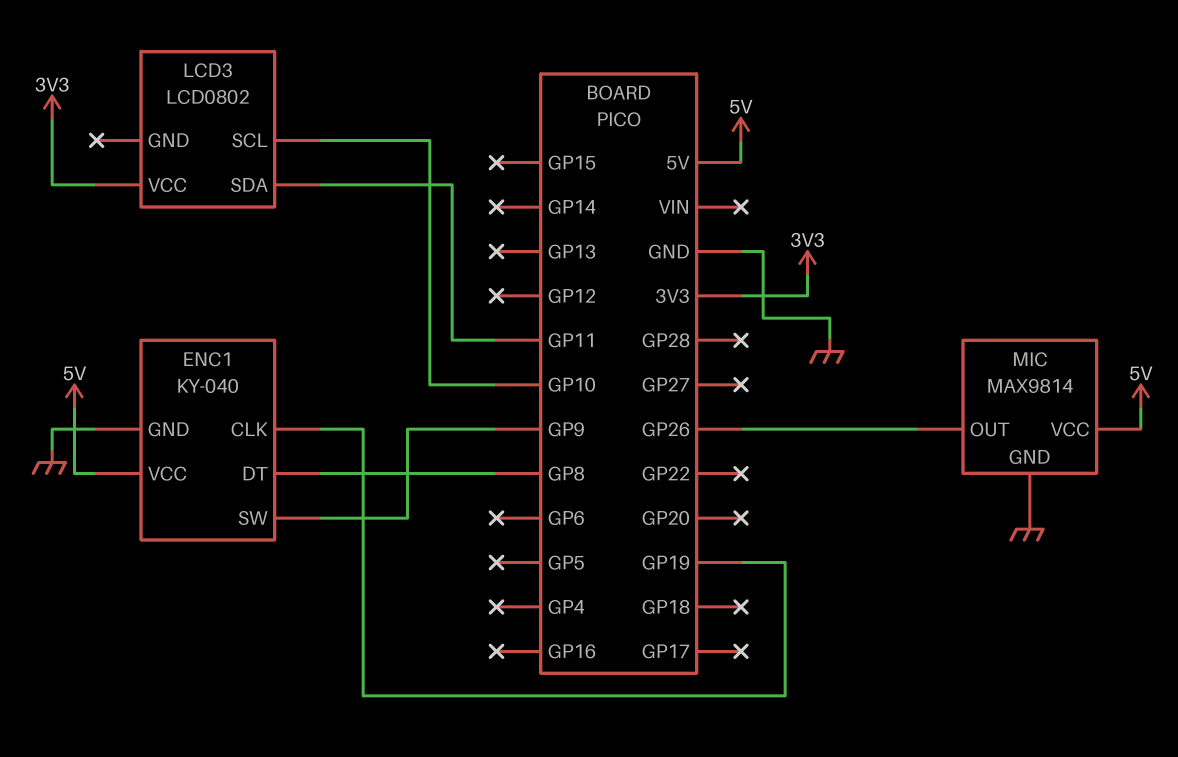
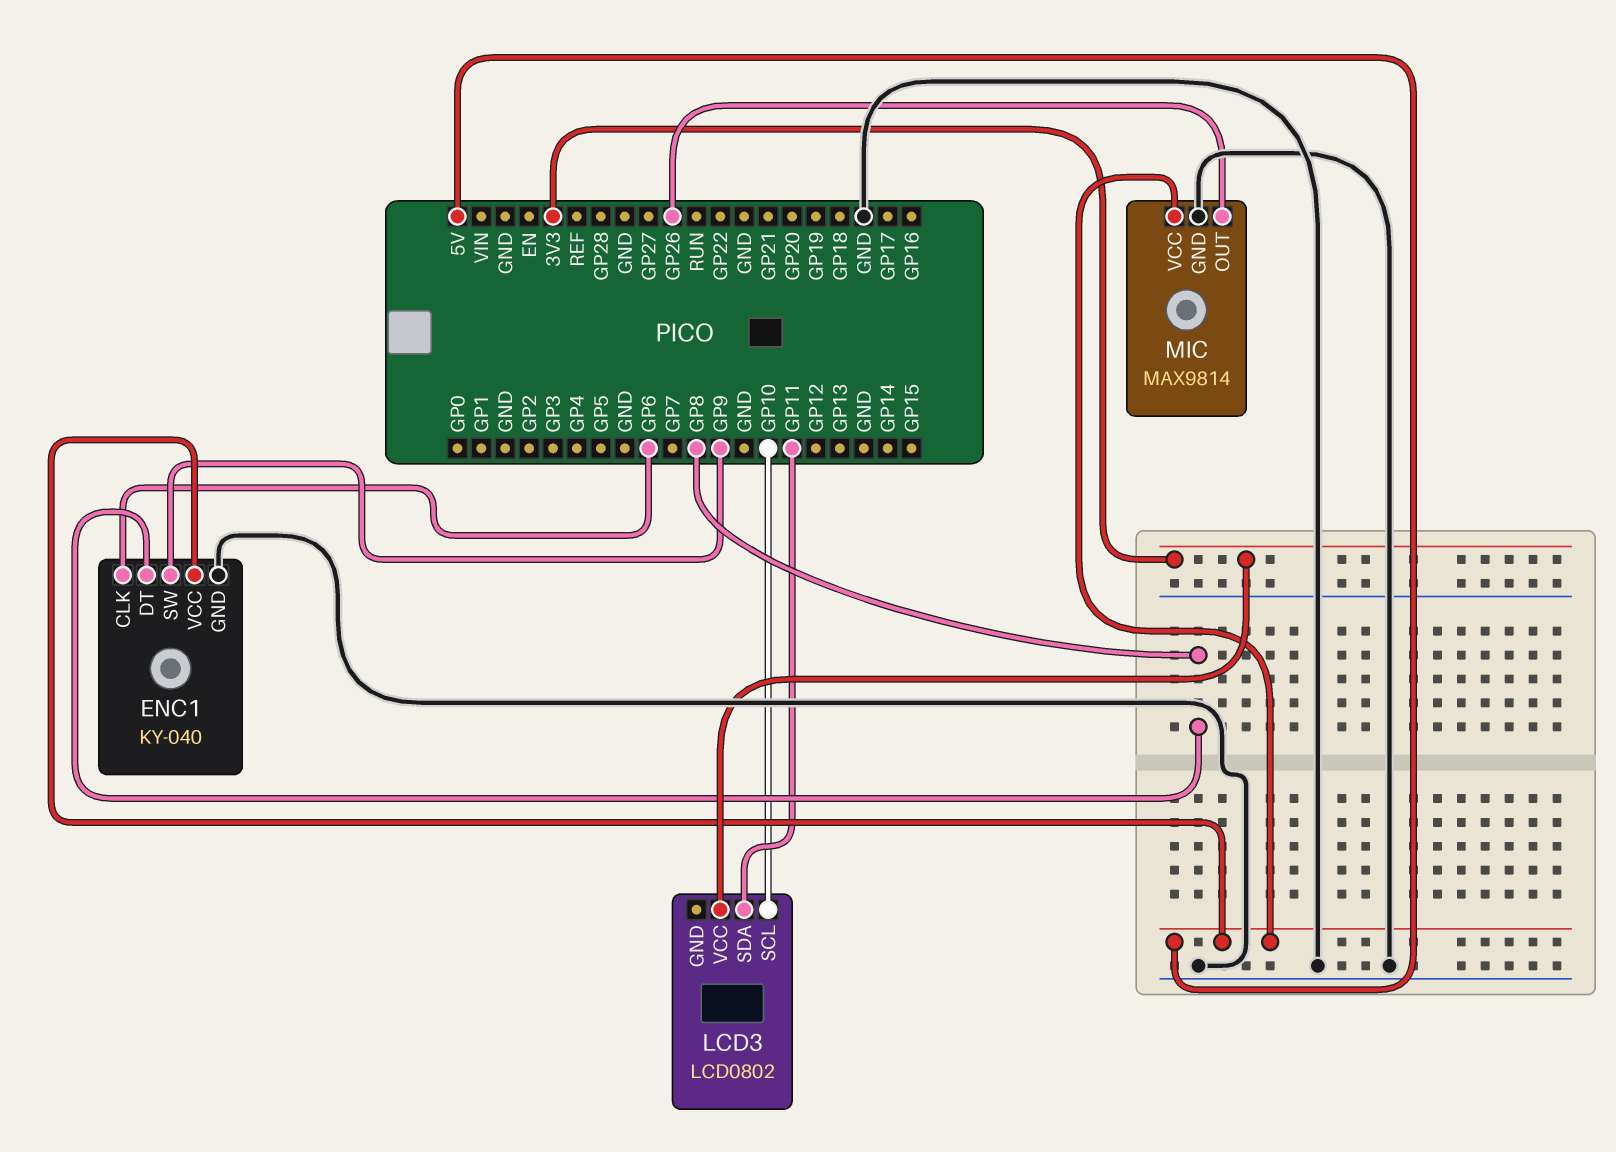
ENC1 pin CLK: GP19 -> GP6

